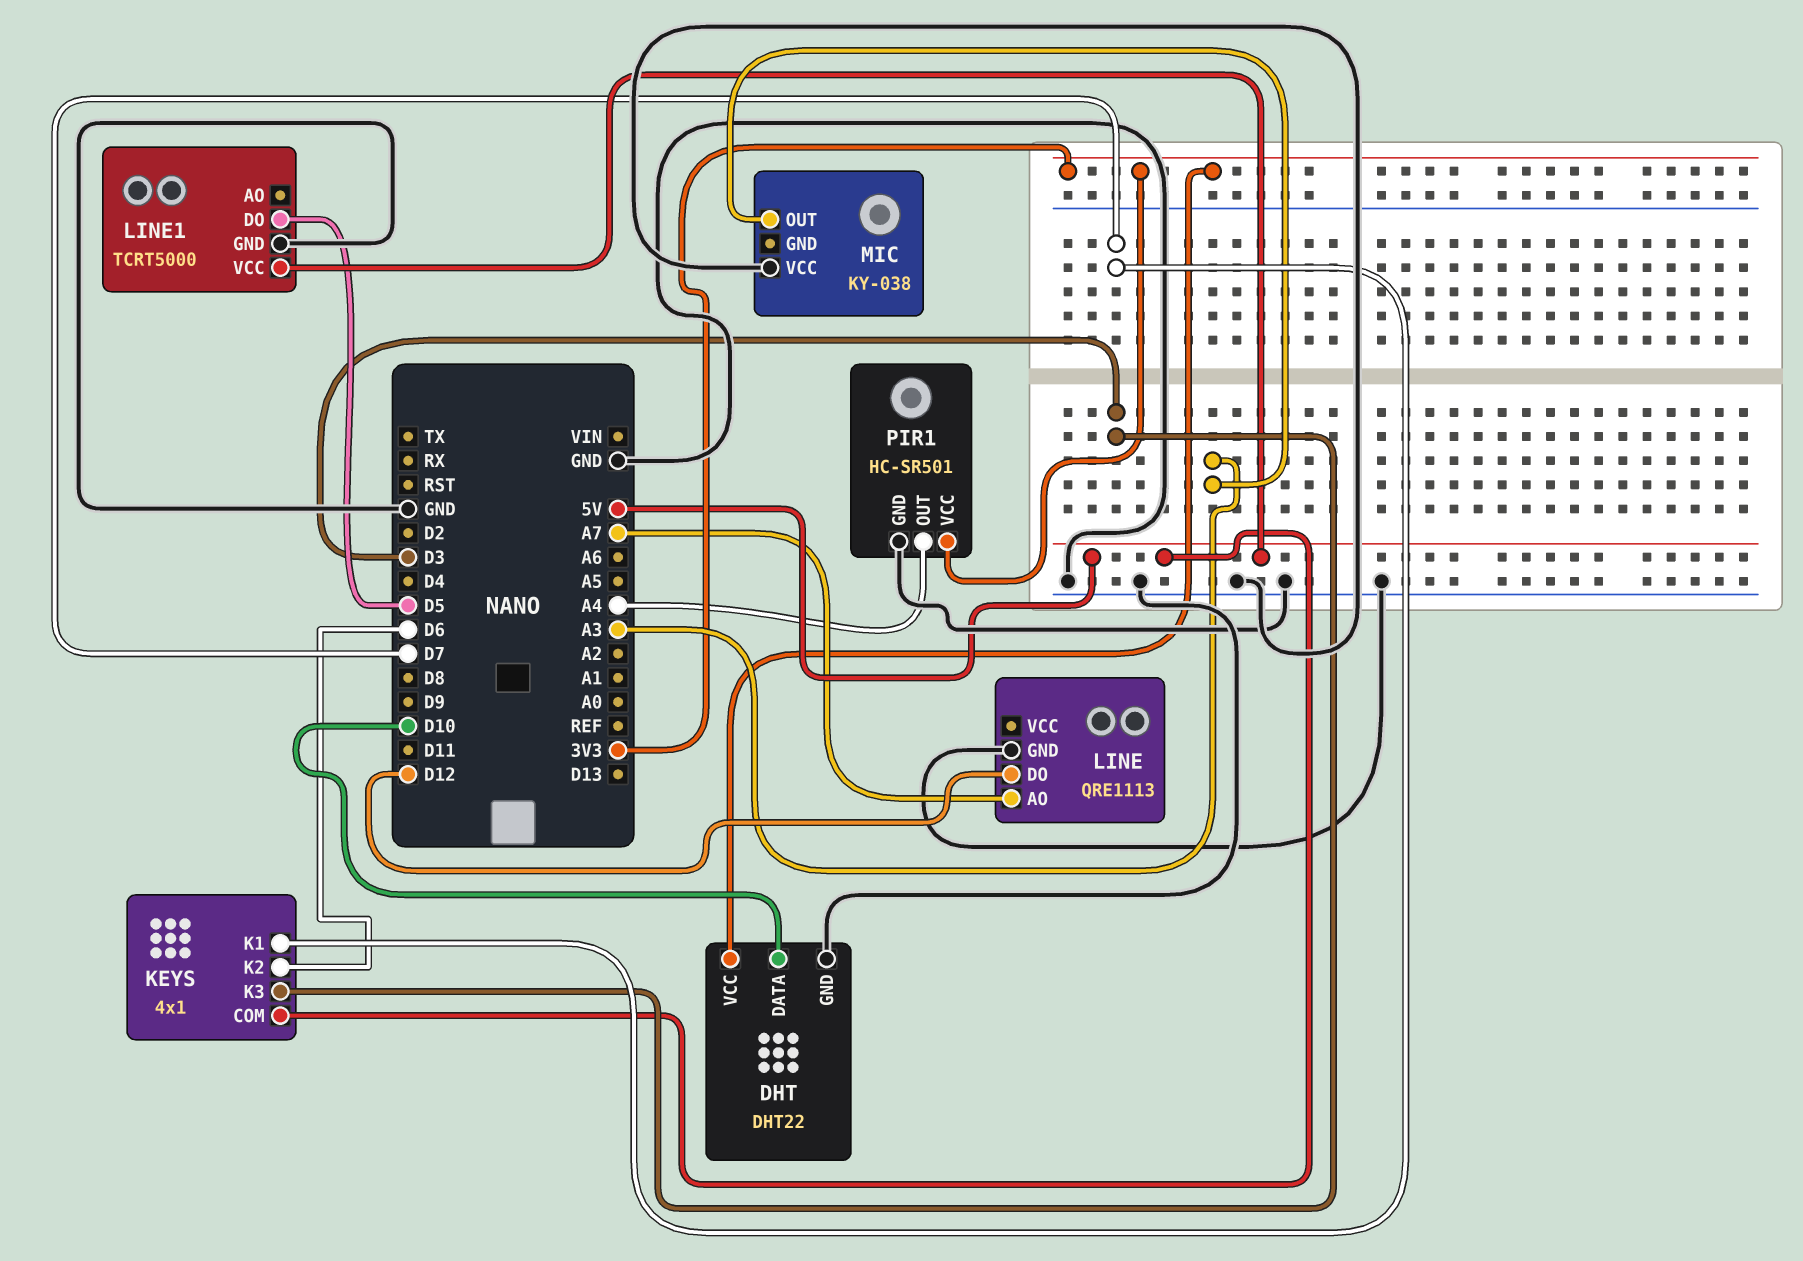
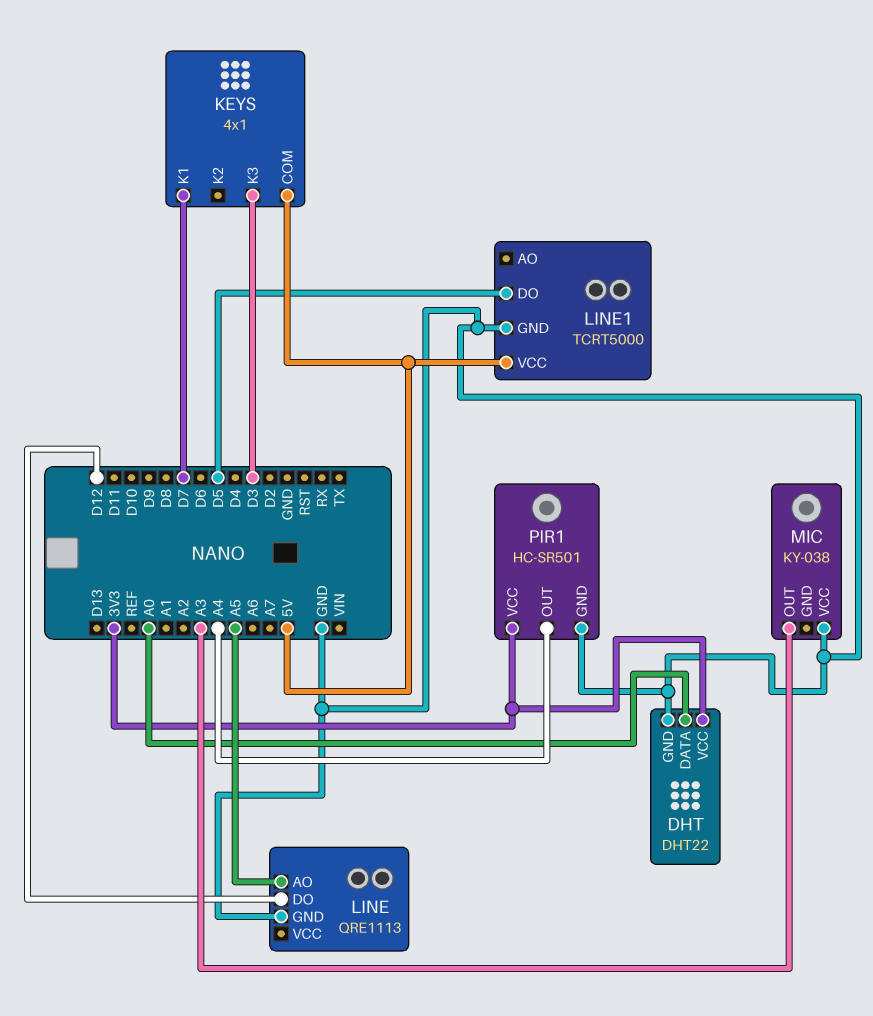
DHT pin DATA: D10 -> A0
KEYS pin K2: D6 -> none
LINE pin AO: A7 -> A5

